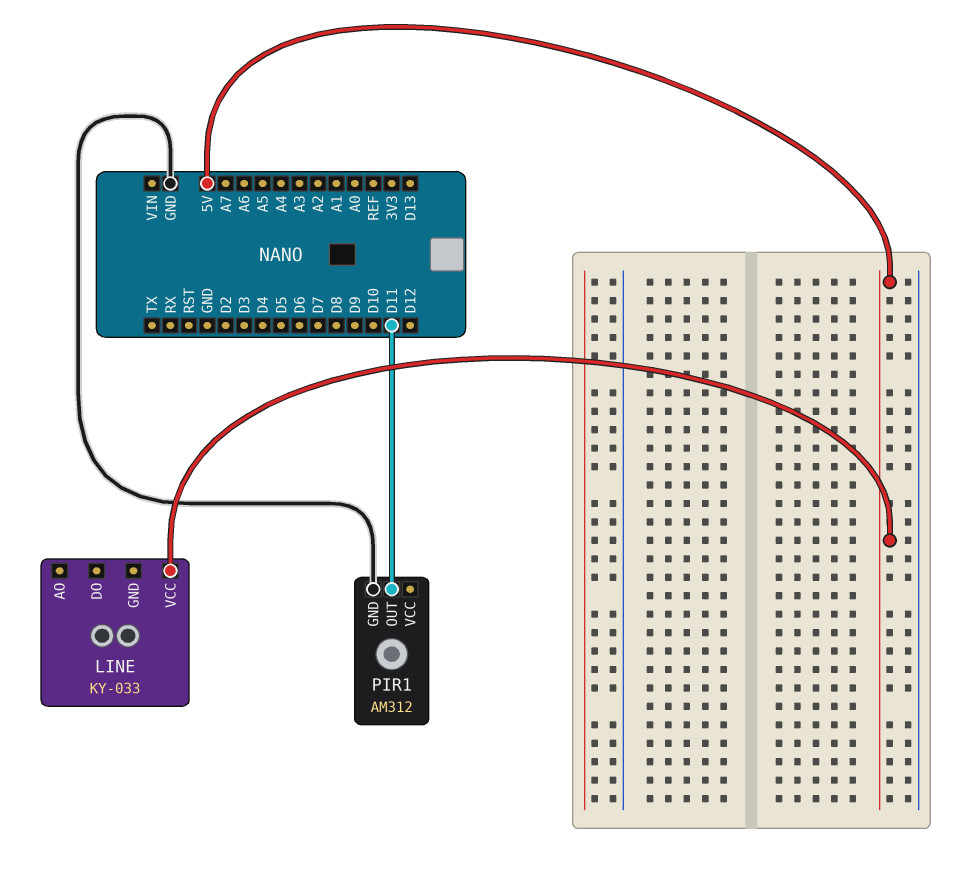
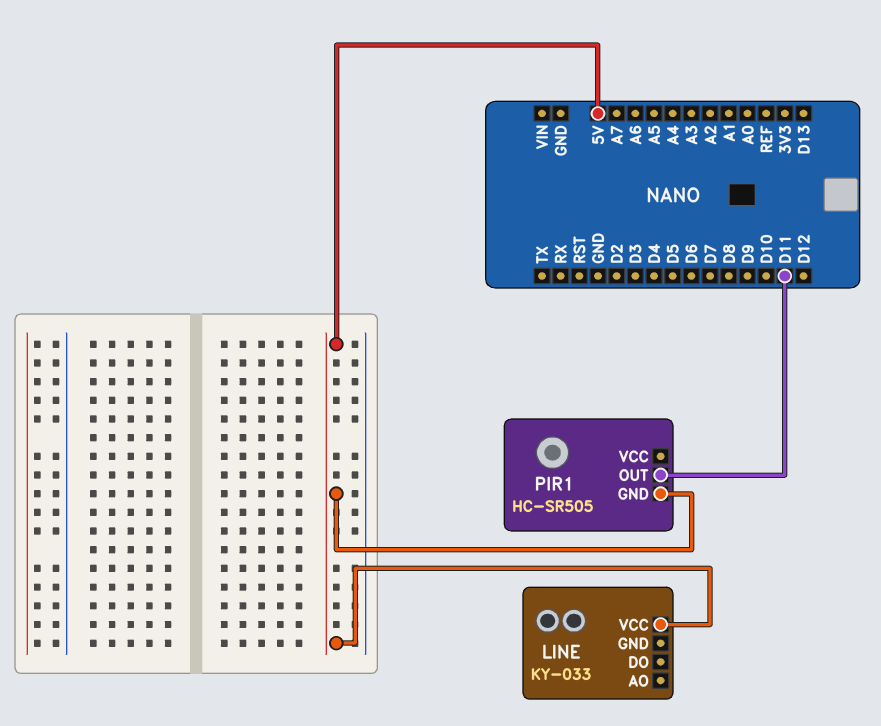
PIR1: AM312 -> HC-SR505
PIR1 pin GND: GND -> 5V

